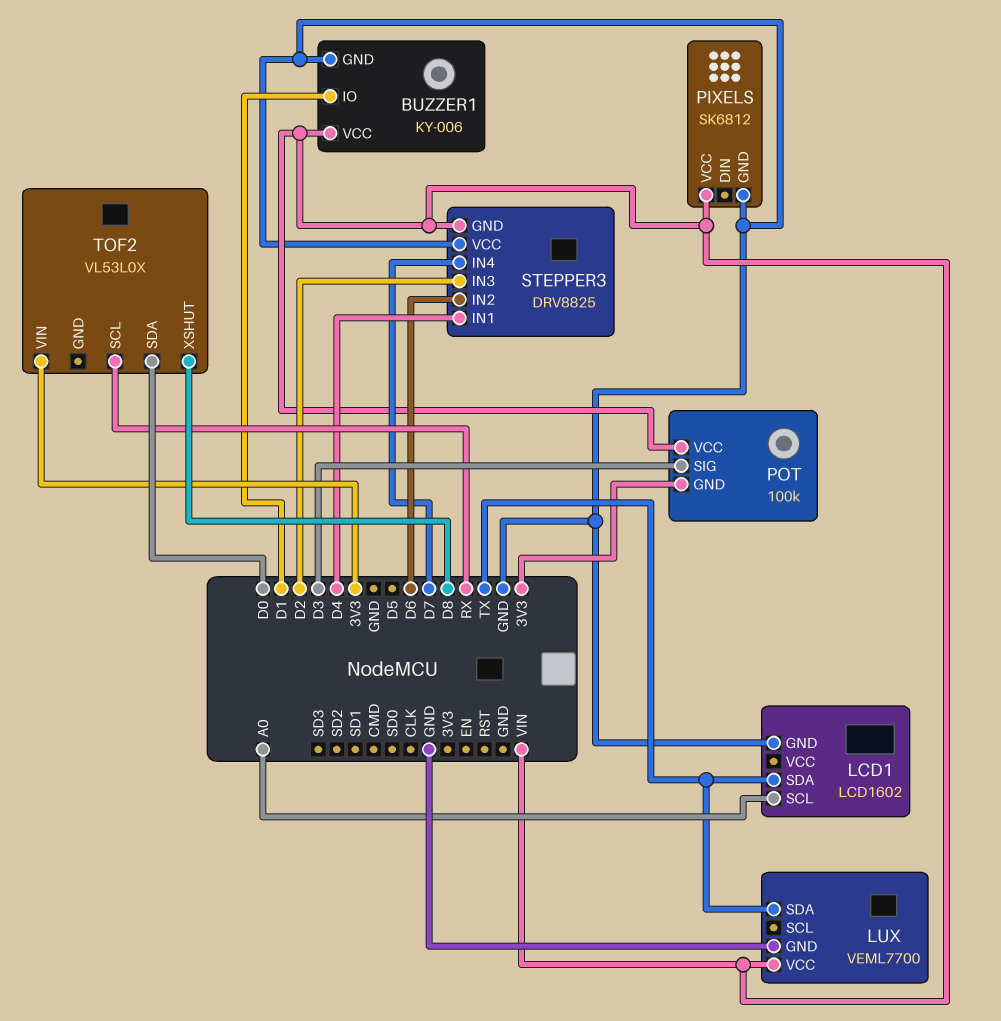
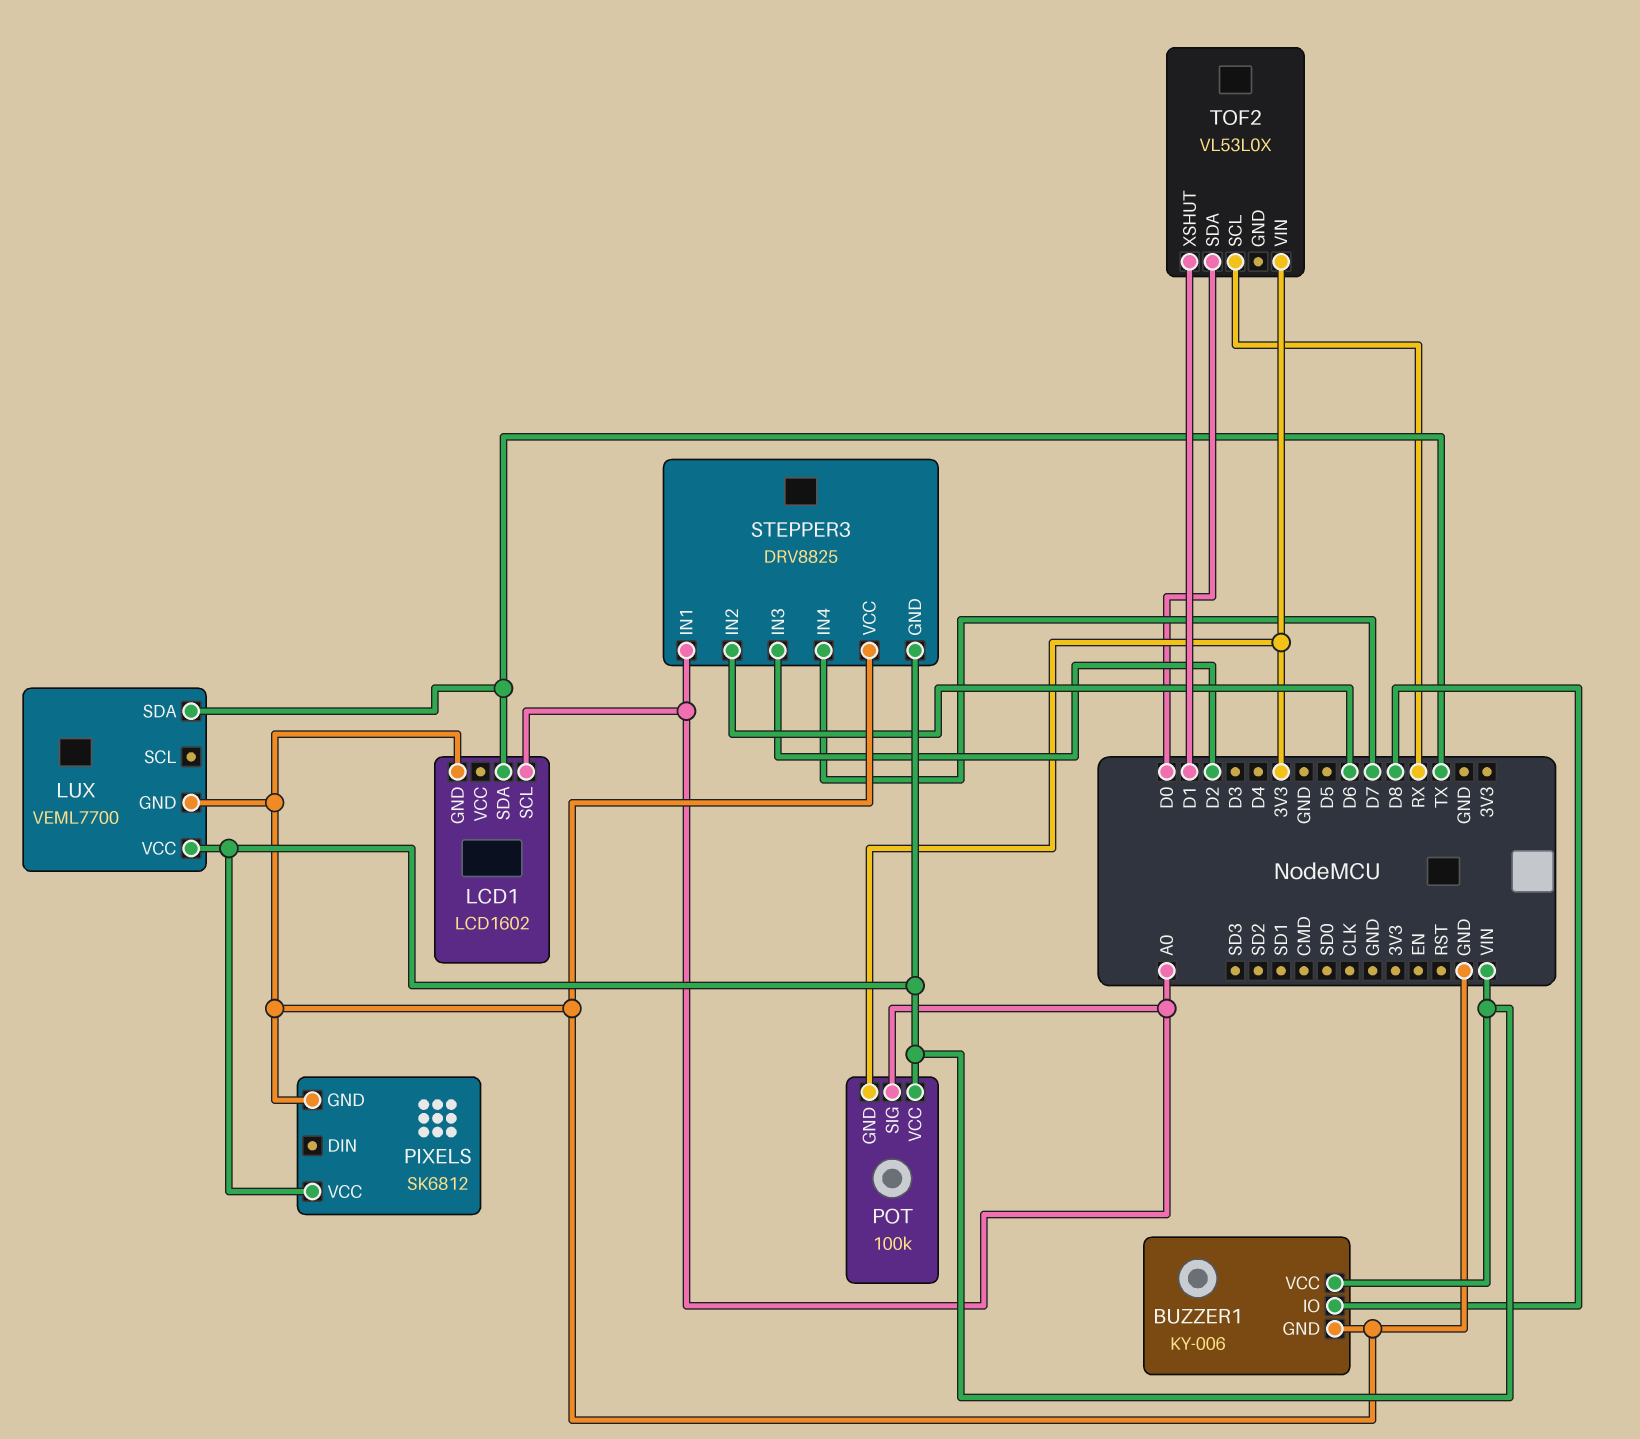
BUZZER1 pin IO: D1 -> D8
POT pin SIG: D3 -> A0
STEPPER3 pin IN1: D4 -> A0
TOF2 pin XSHUT: D8 -> D1

